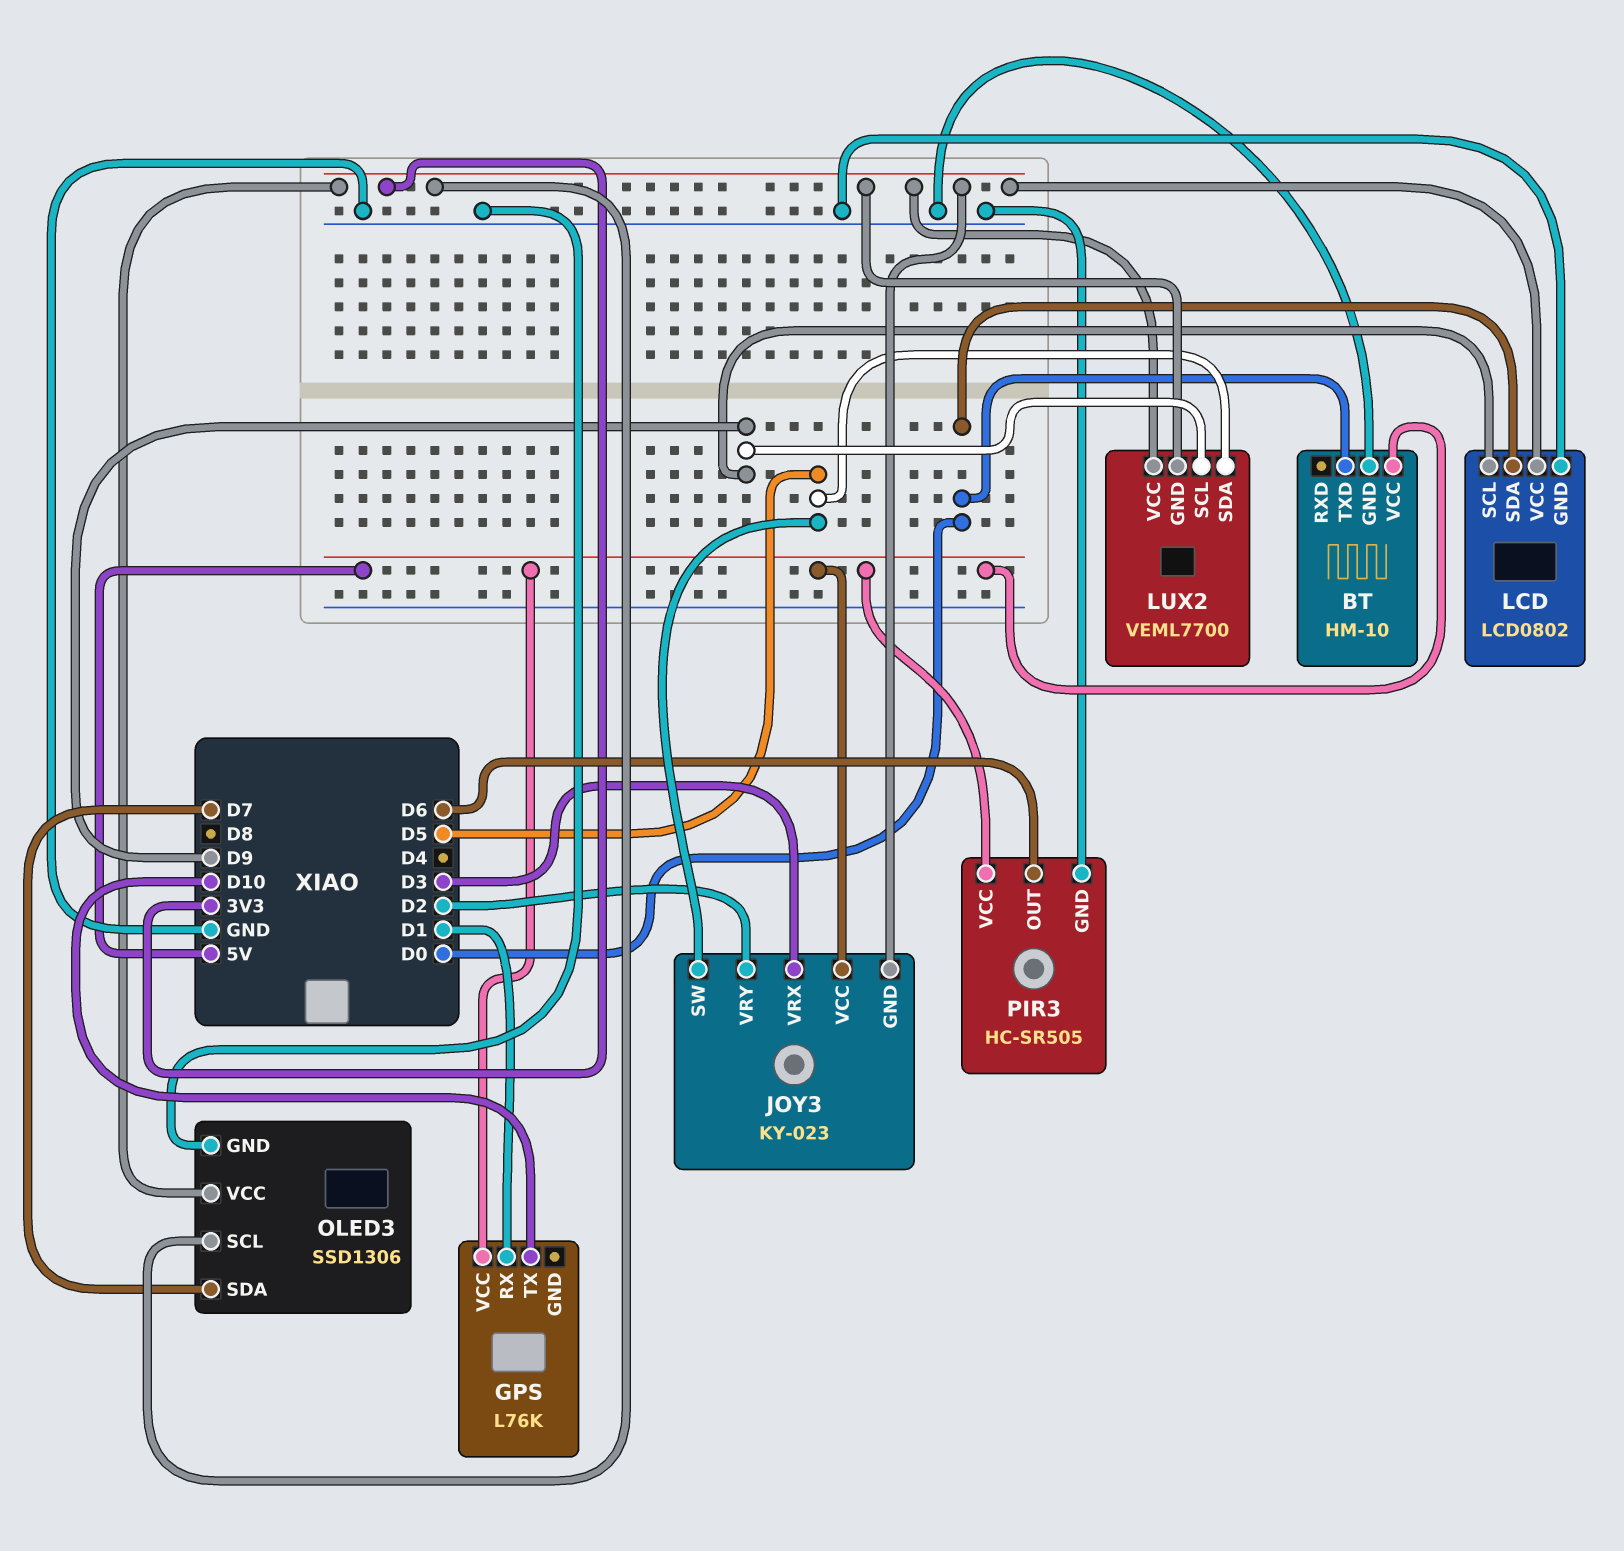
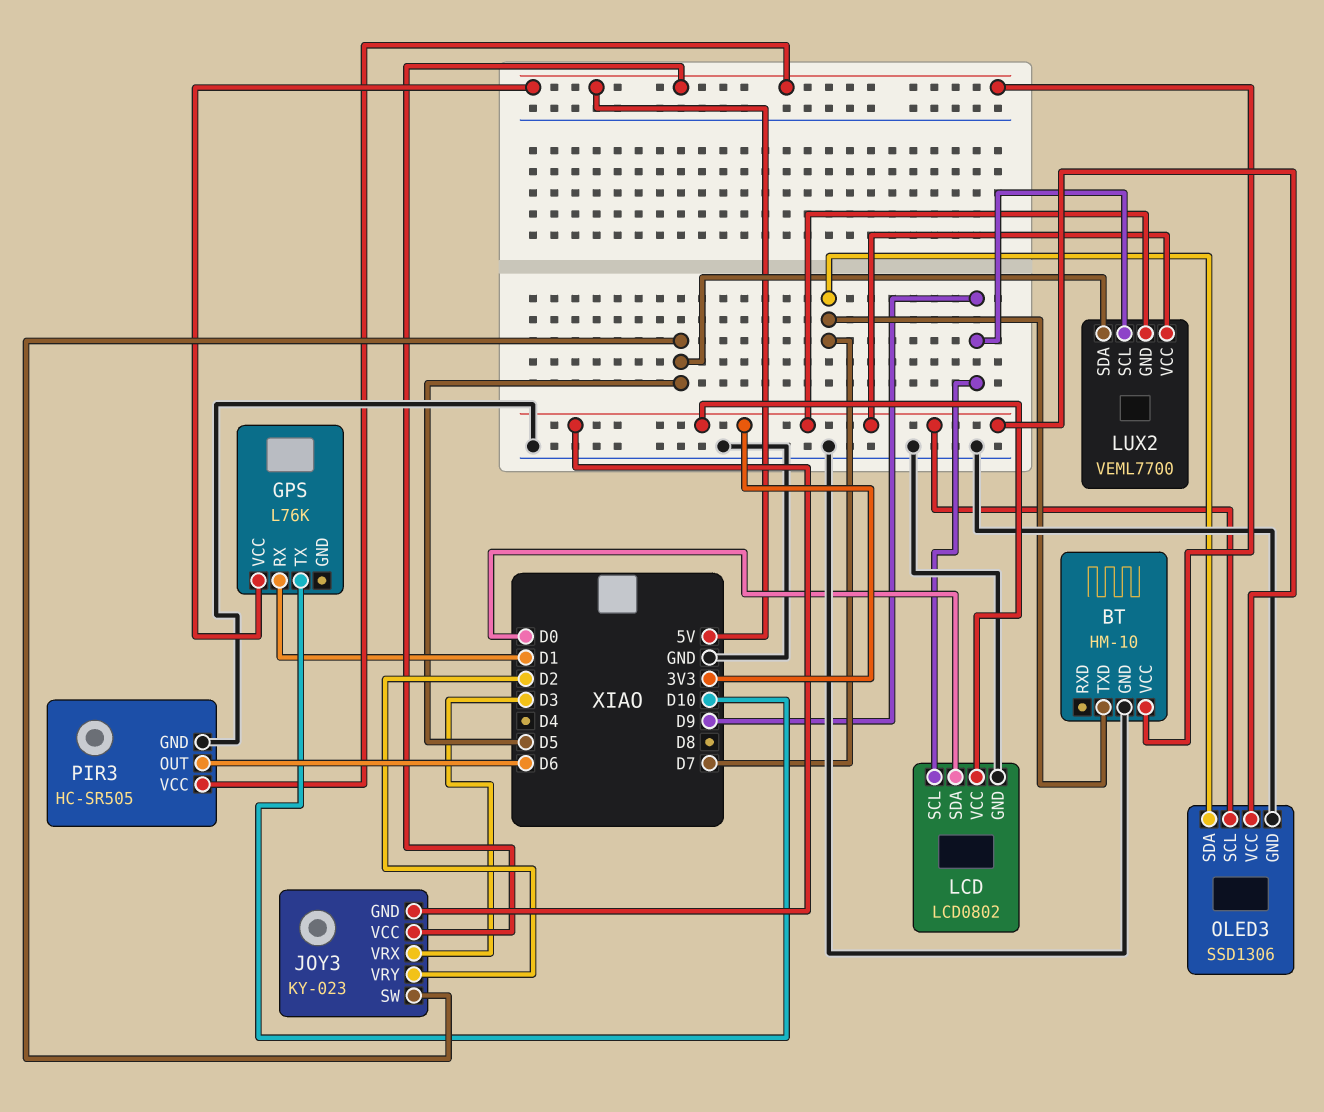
BT pin TXD: D0 -> D7

